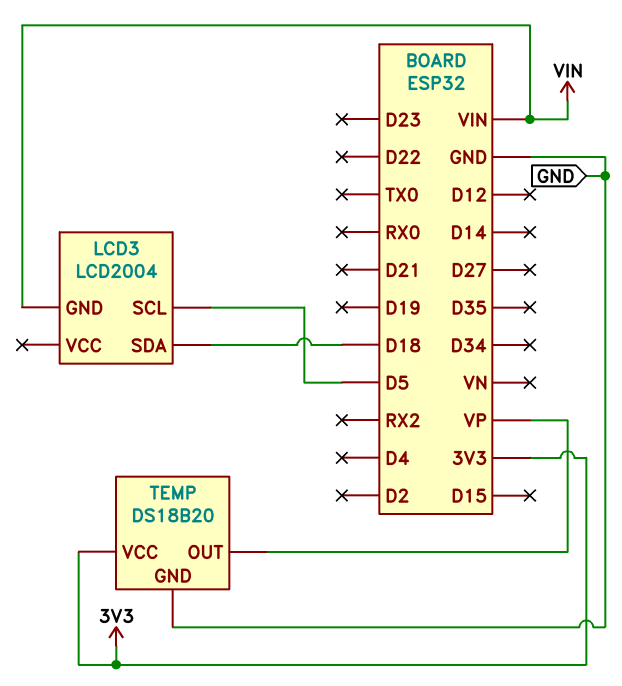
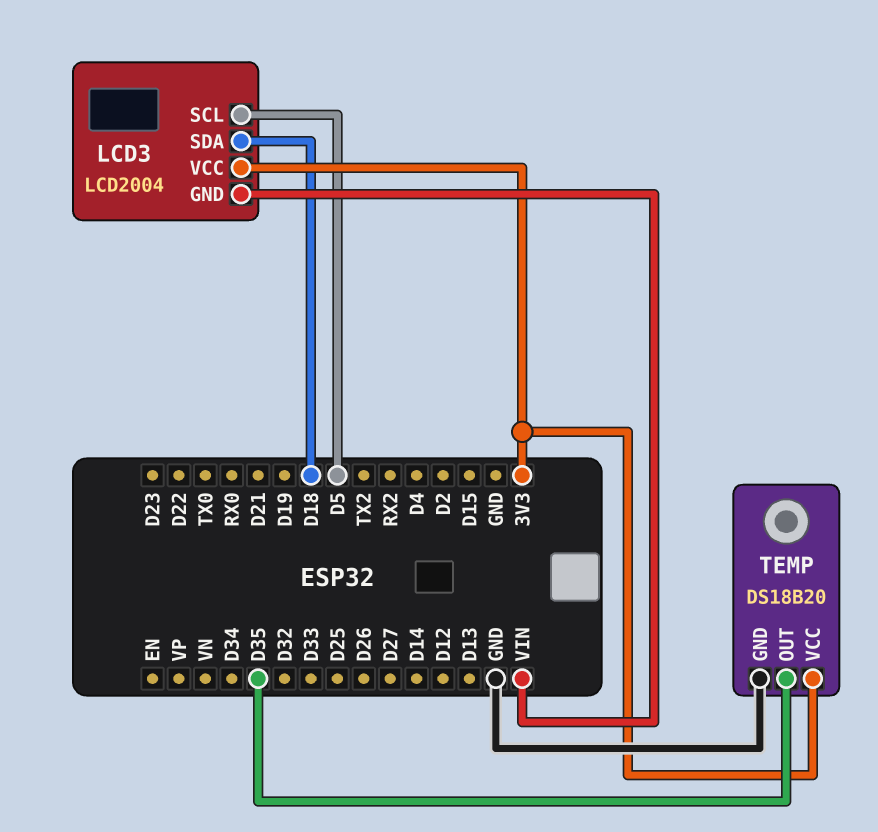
LCD3 pin VCC: none -> 3V3
TEMP pin OUT: VP -> D35

